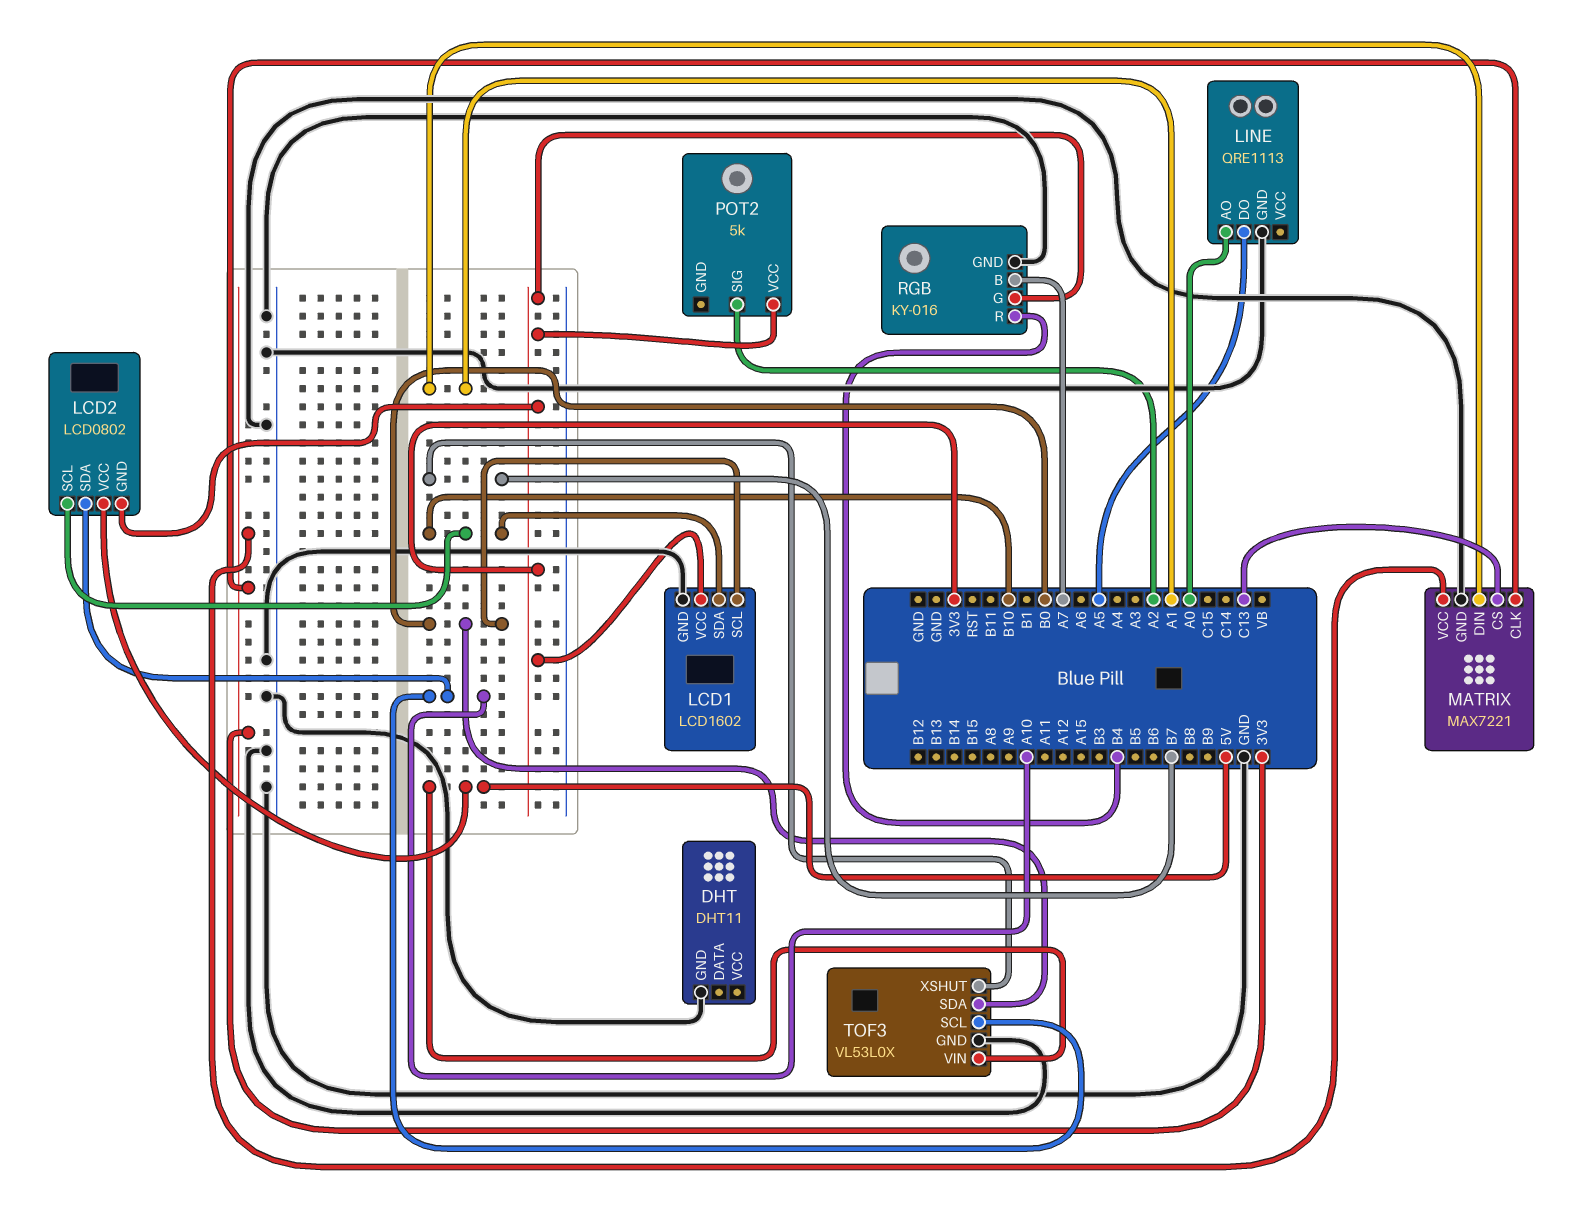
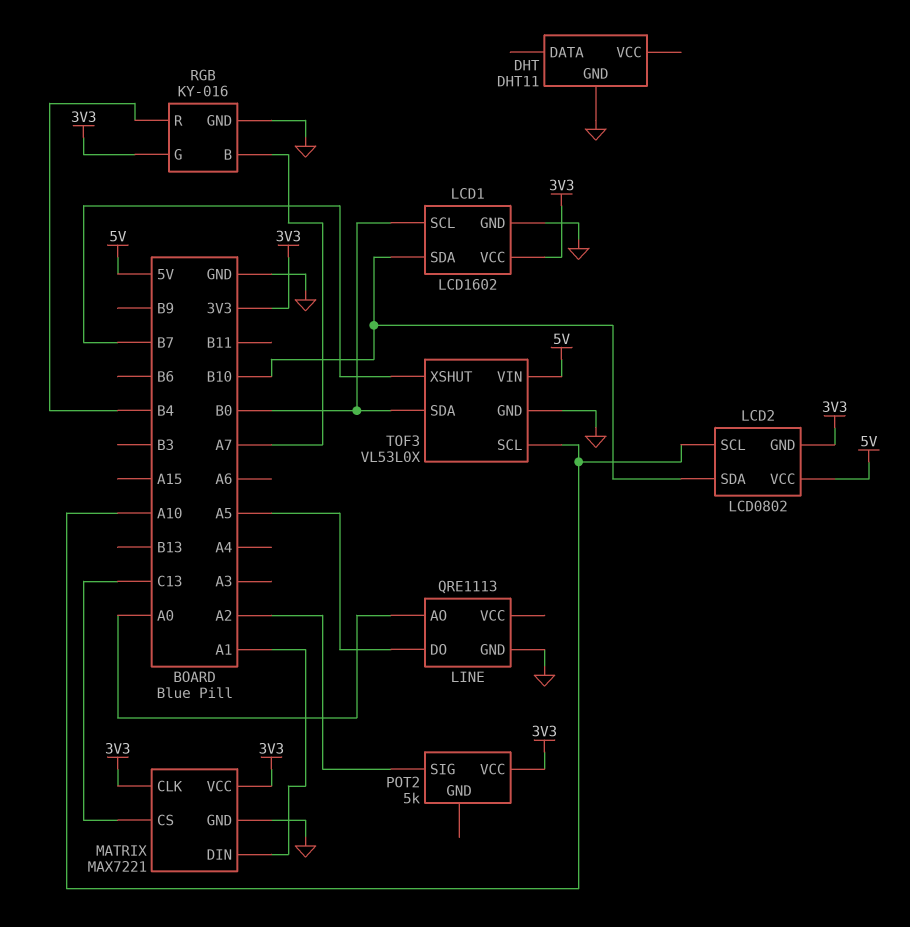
LCD2 pin SCL: B10 -> A10
LCD2 pin SDA: A10 -> B10

